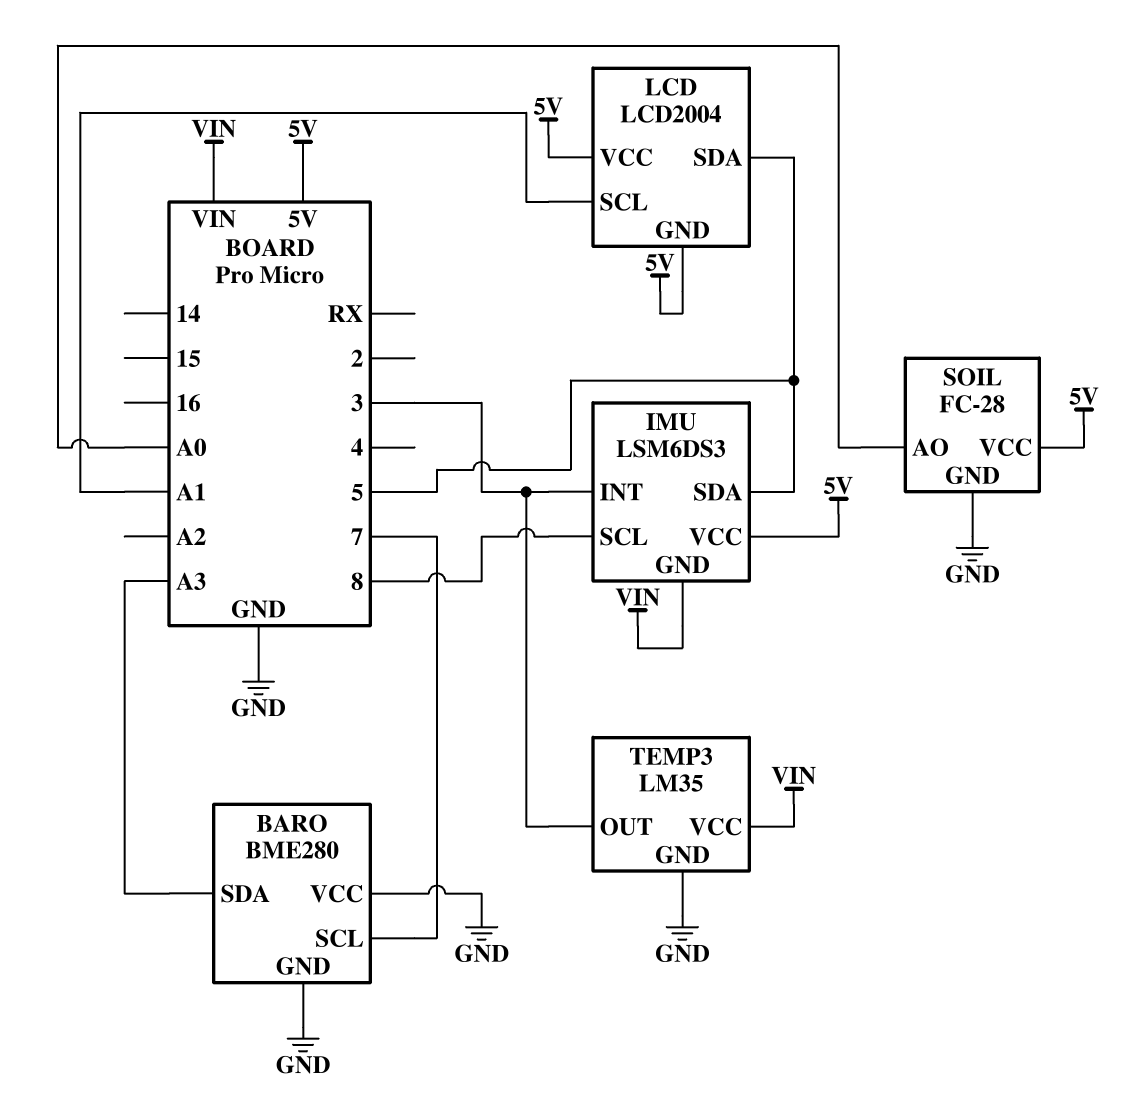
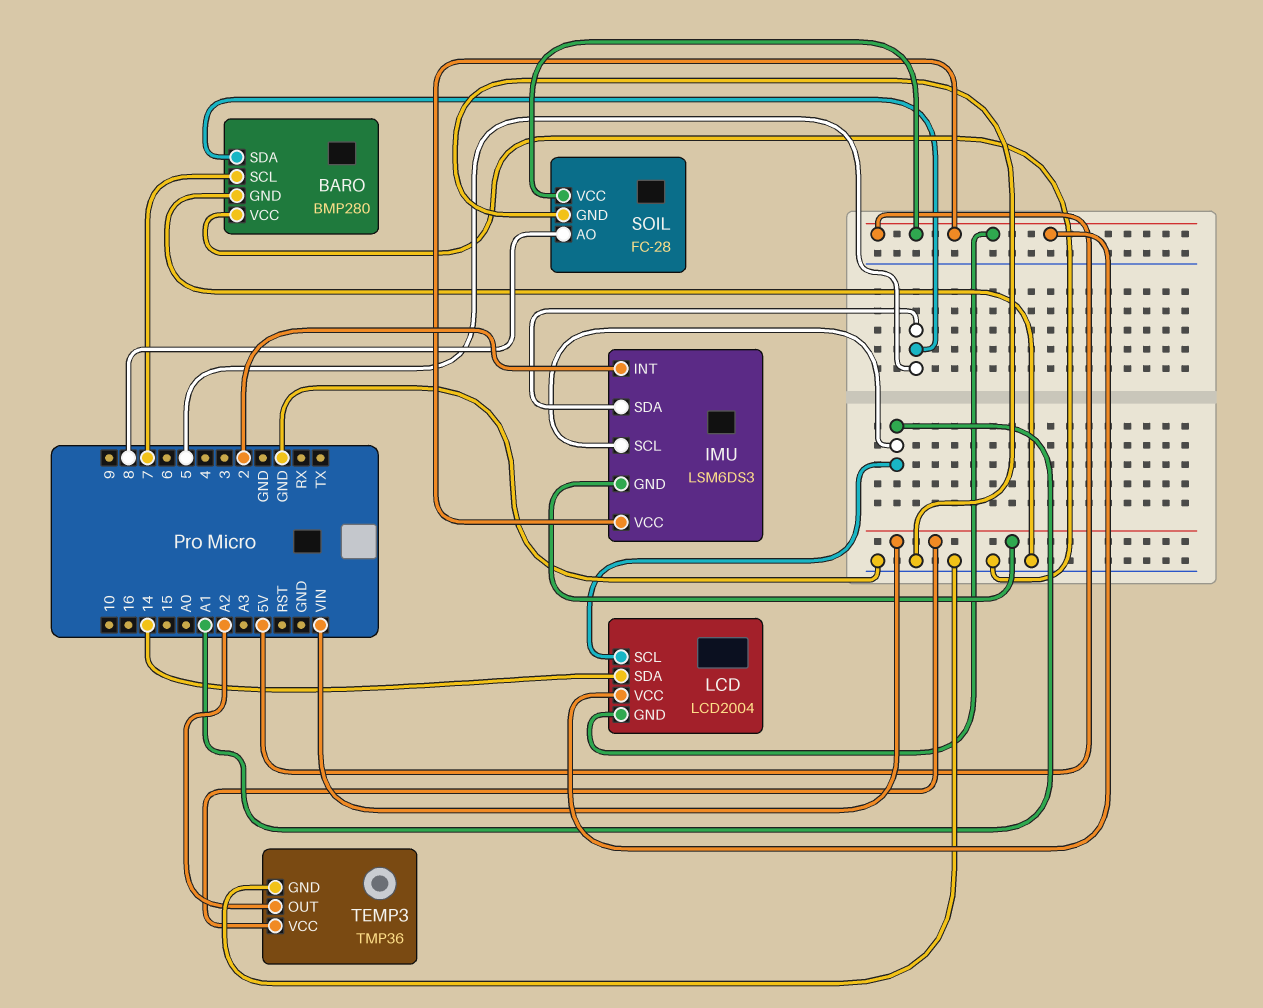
BARO: BME280 -> BMP280
BARO pin SDA: A3 -> 5
IMU pin INT: 3 -> 2
IMU pin SCL: 8 -> A1
LCD pin SDA: 5 -> 14
SOIL pin AO: A0 -> 8
TEMP3: LM35 -> TMP36
TEMP3 pin OUT: 3 -> A2

